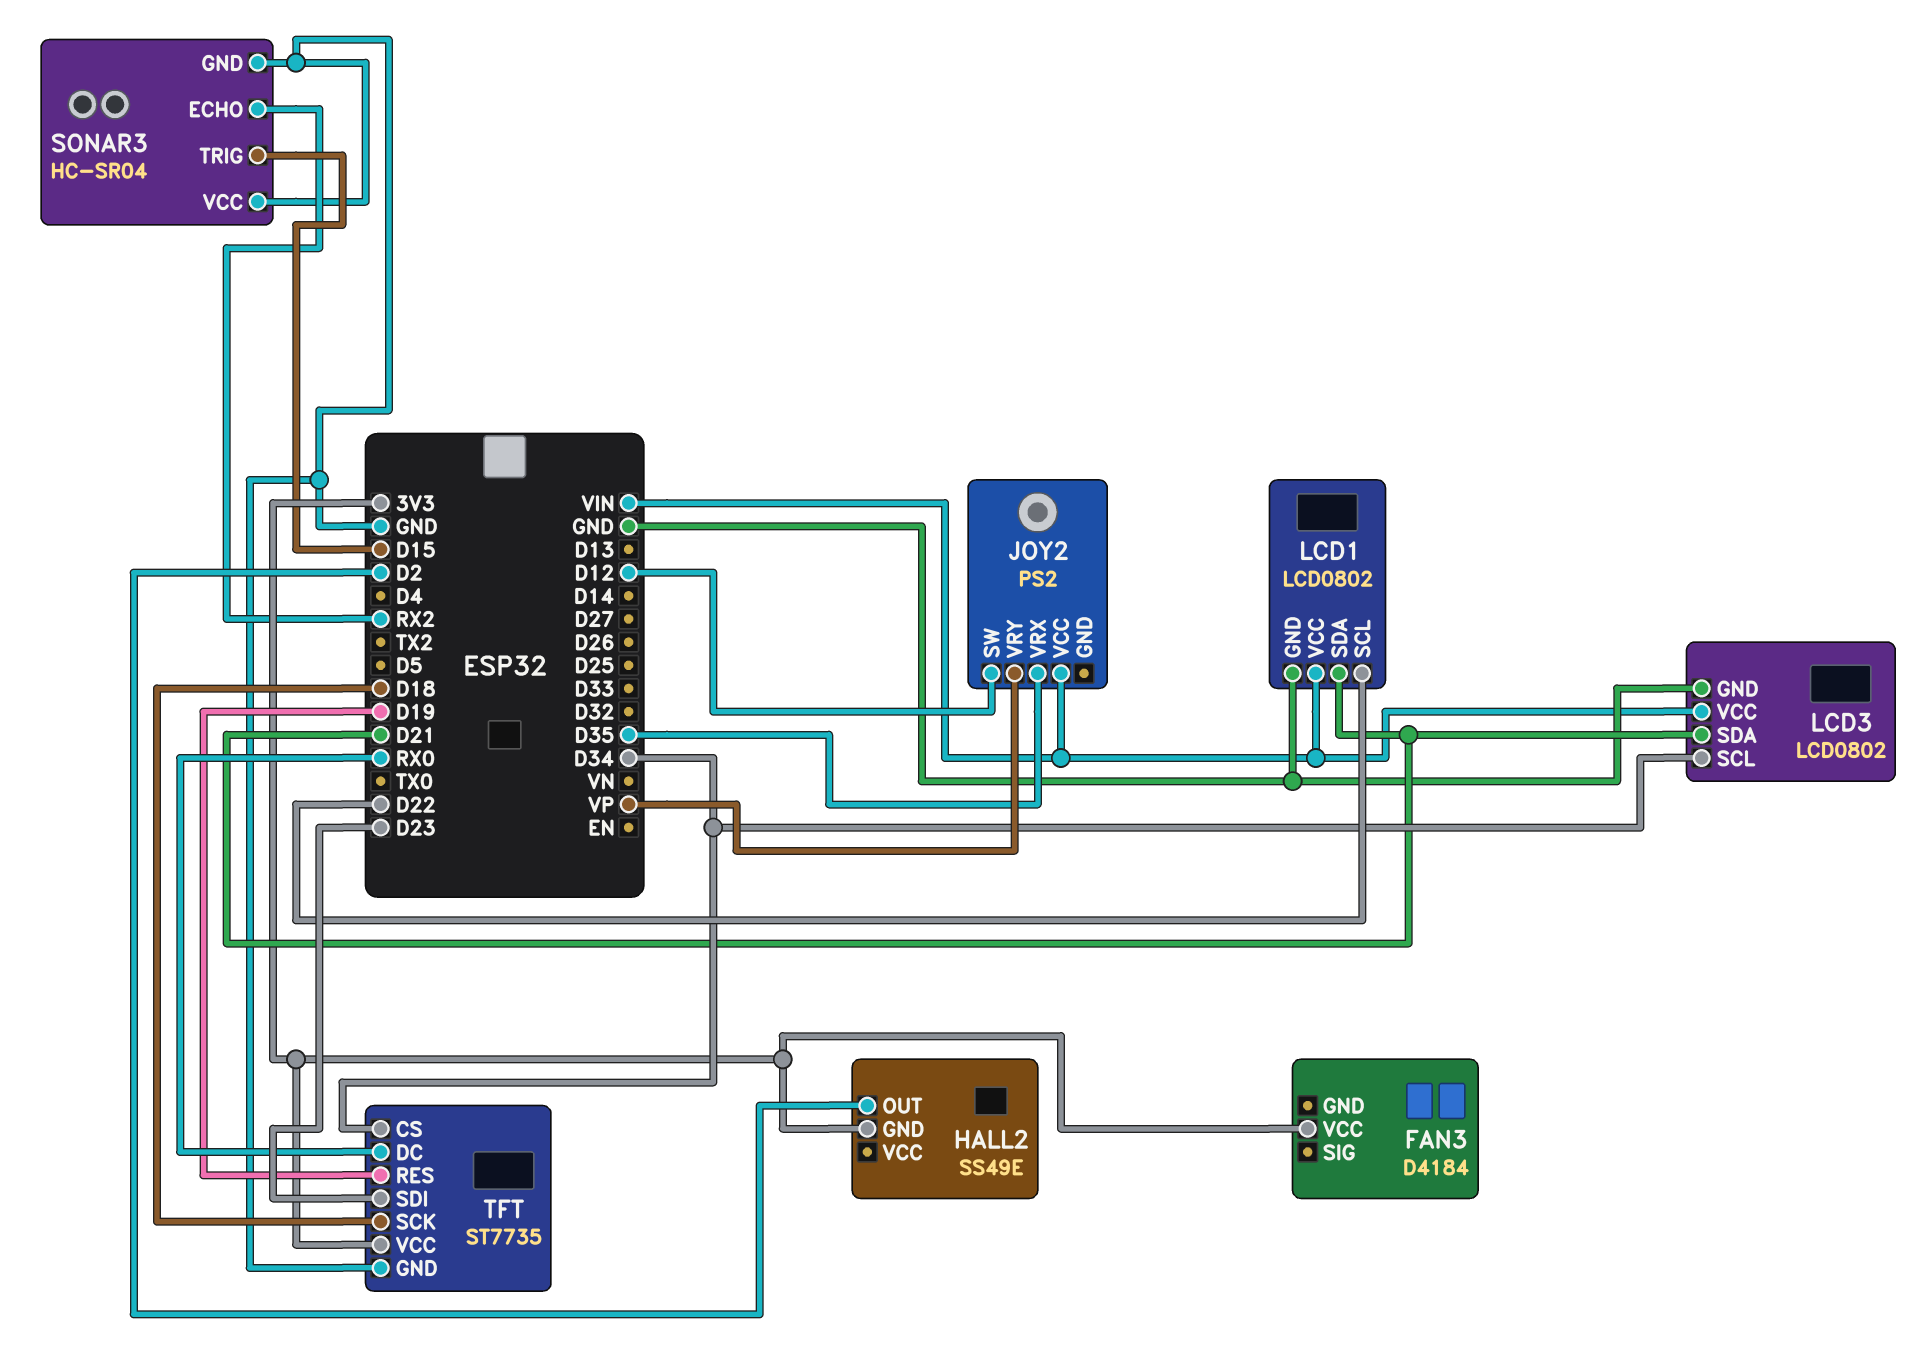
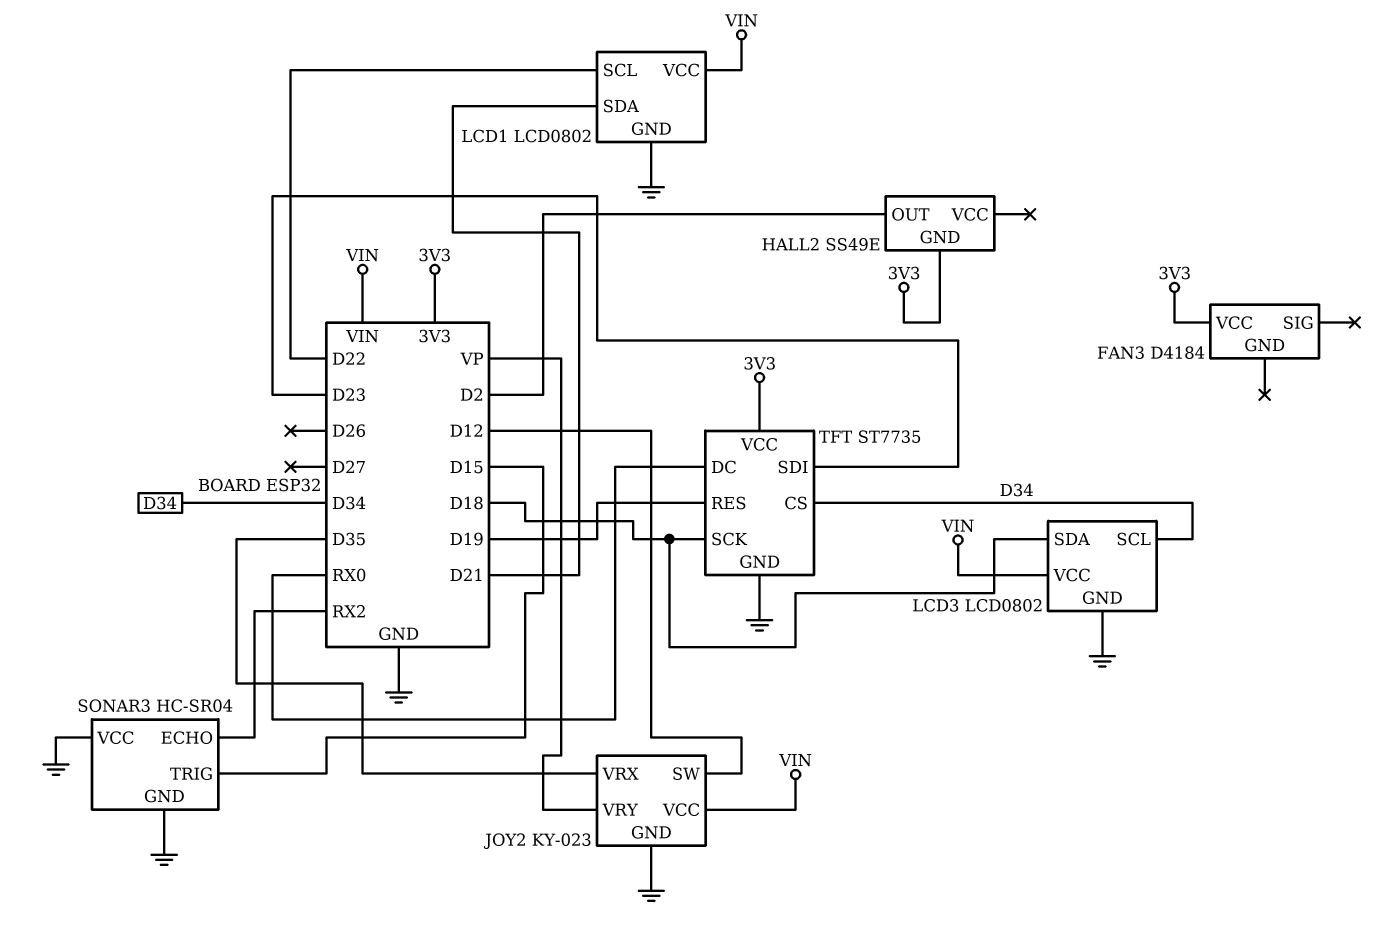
JOY2: PS2 -> KY-023
JOY2 pin GND: none -> GND
LCD3 pin SDA: D21 -> D18

